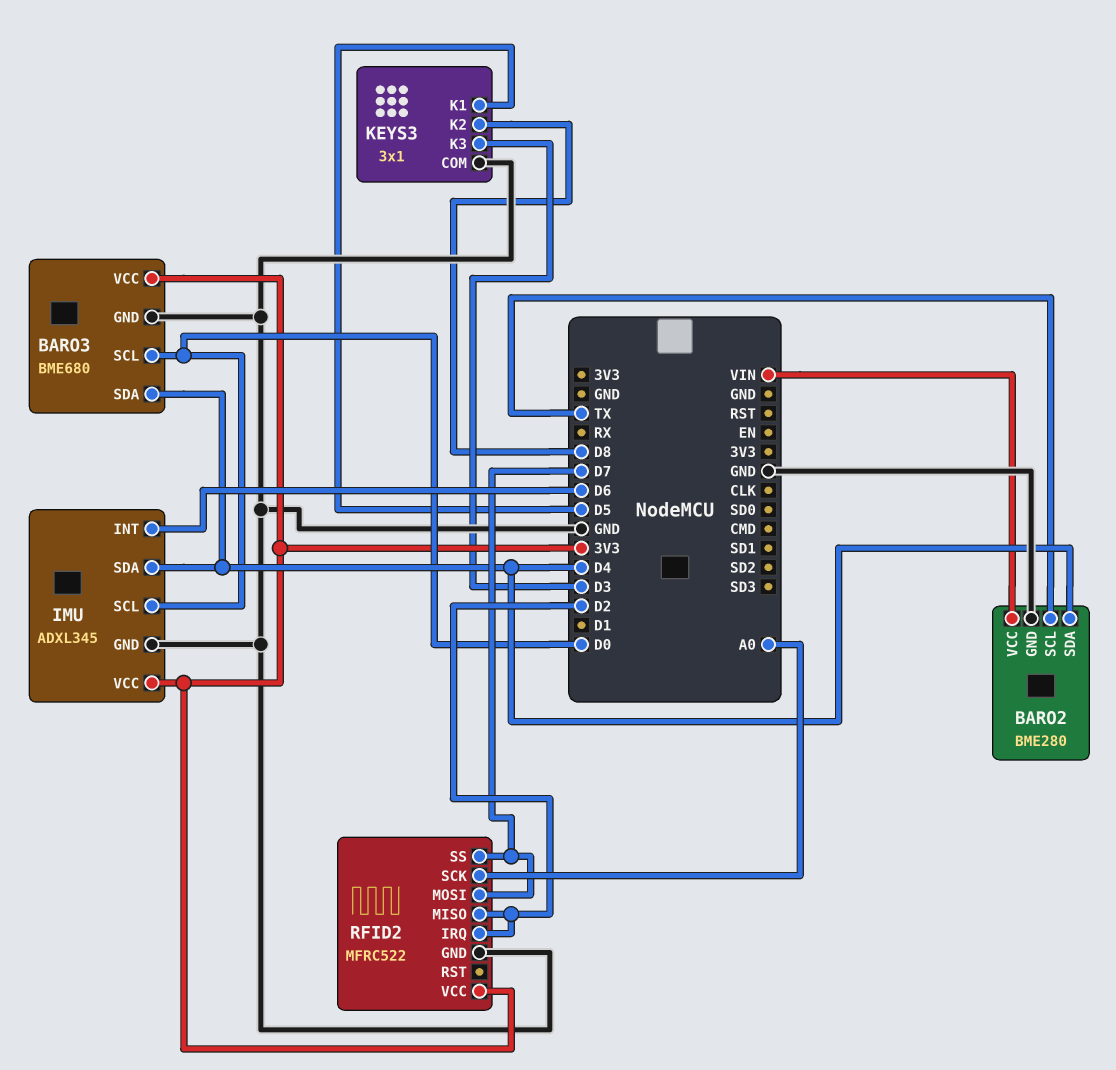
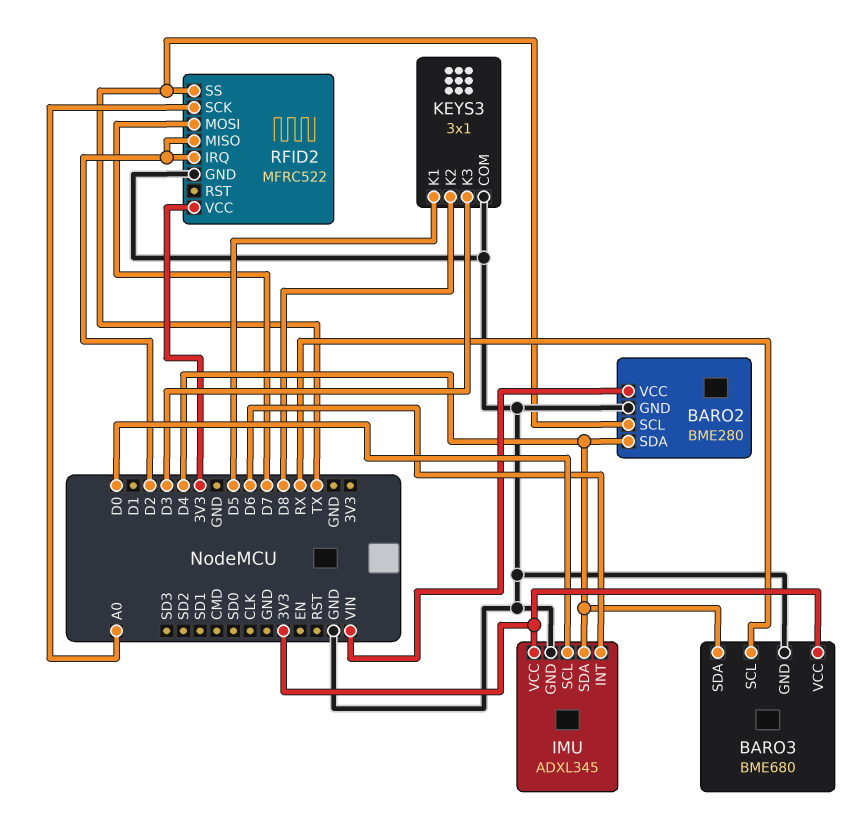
BARO3 pin SCL: D0 -> RX
RFID2 pin SS: D7 -> TX

